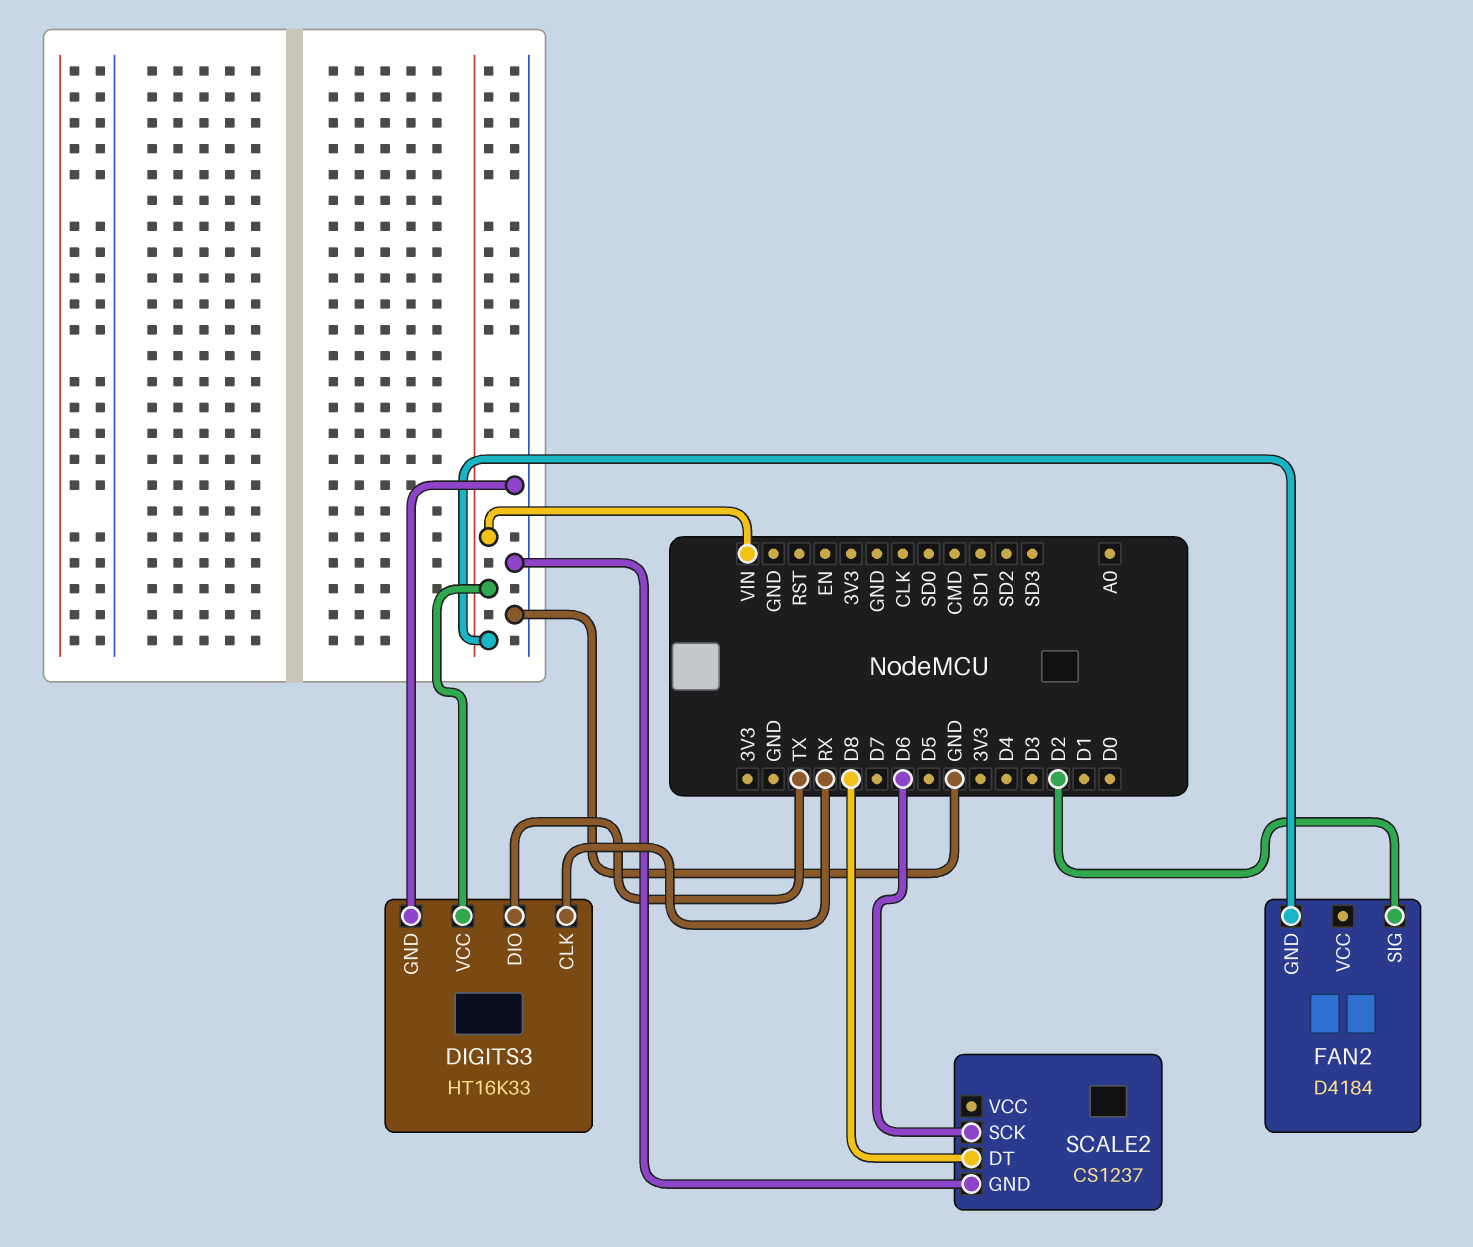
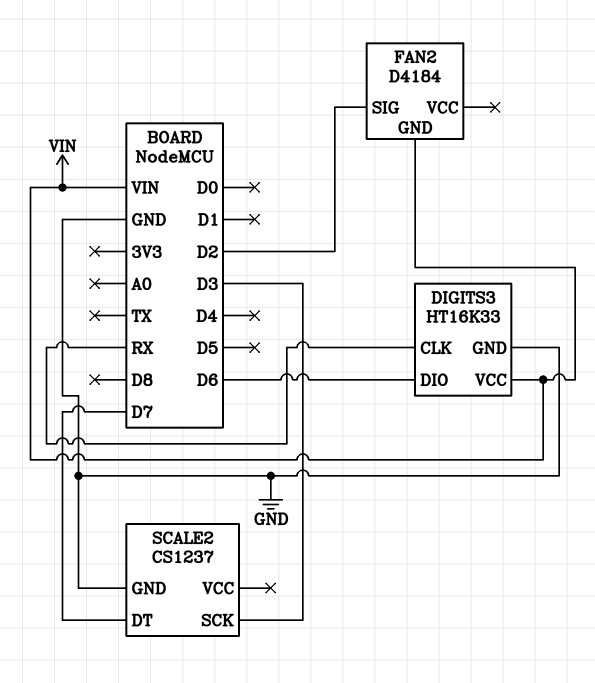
DIGITS3 pin DIO: TX -> D6
SCALE2 pin DT: D8 -> D7
SCALE2 pin SCK: D6 -> D3

